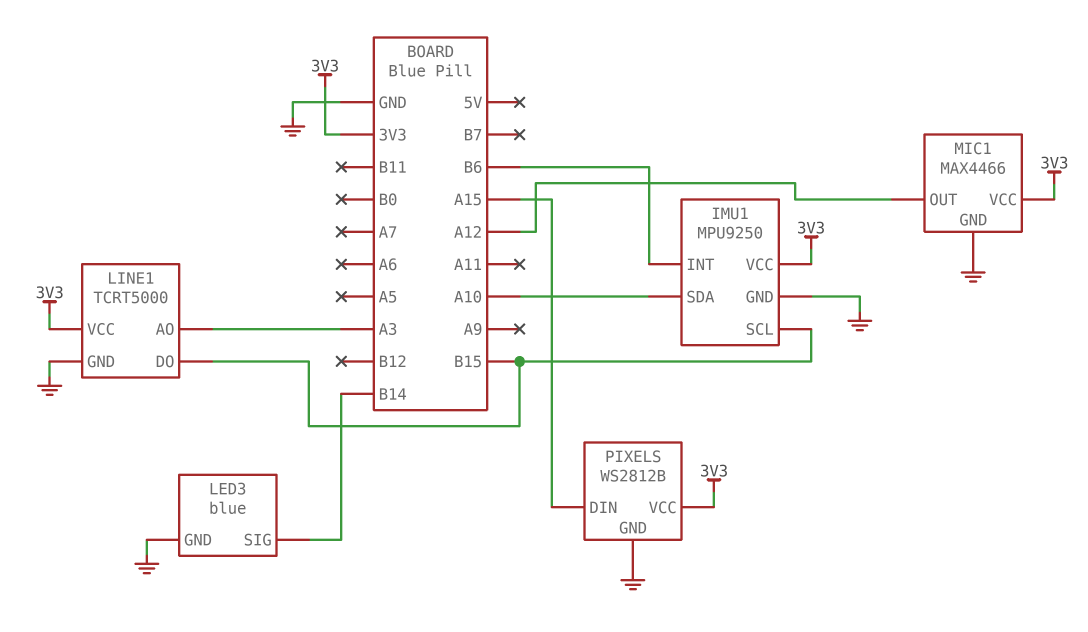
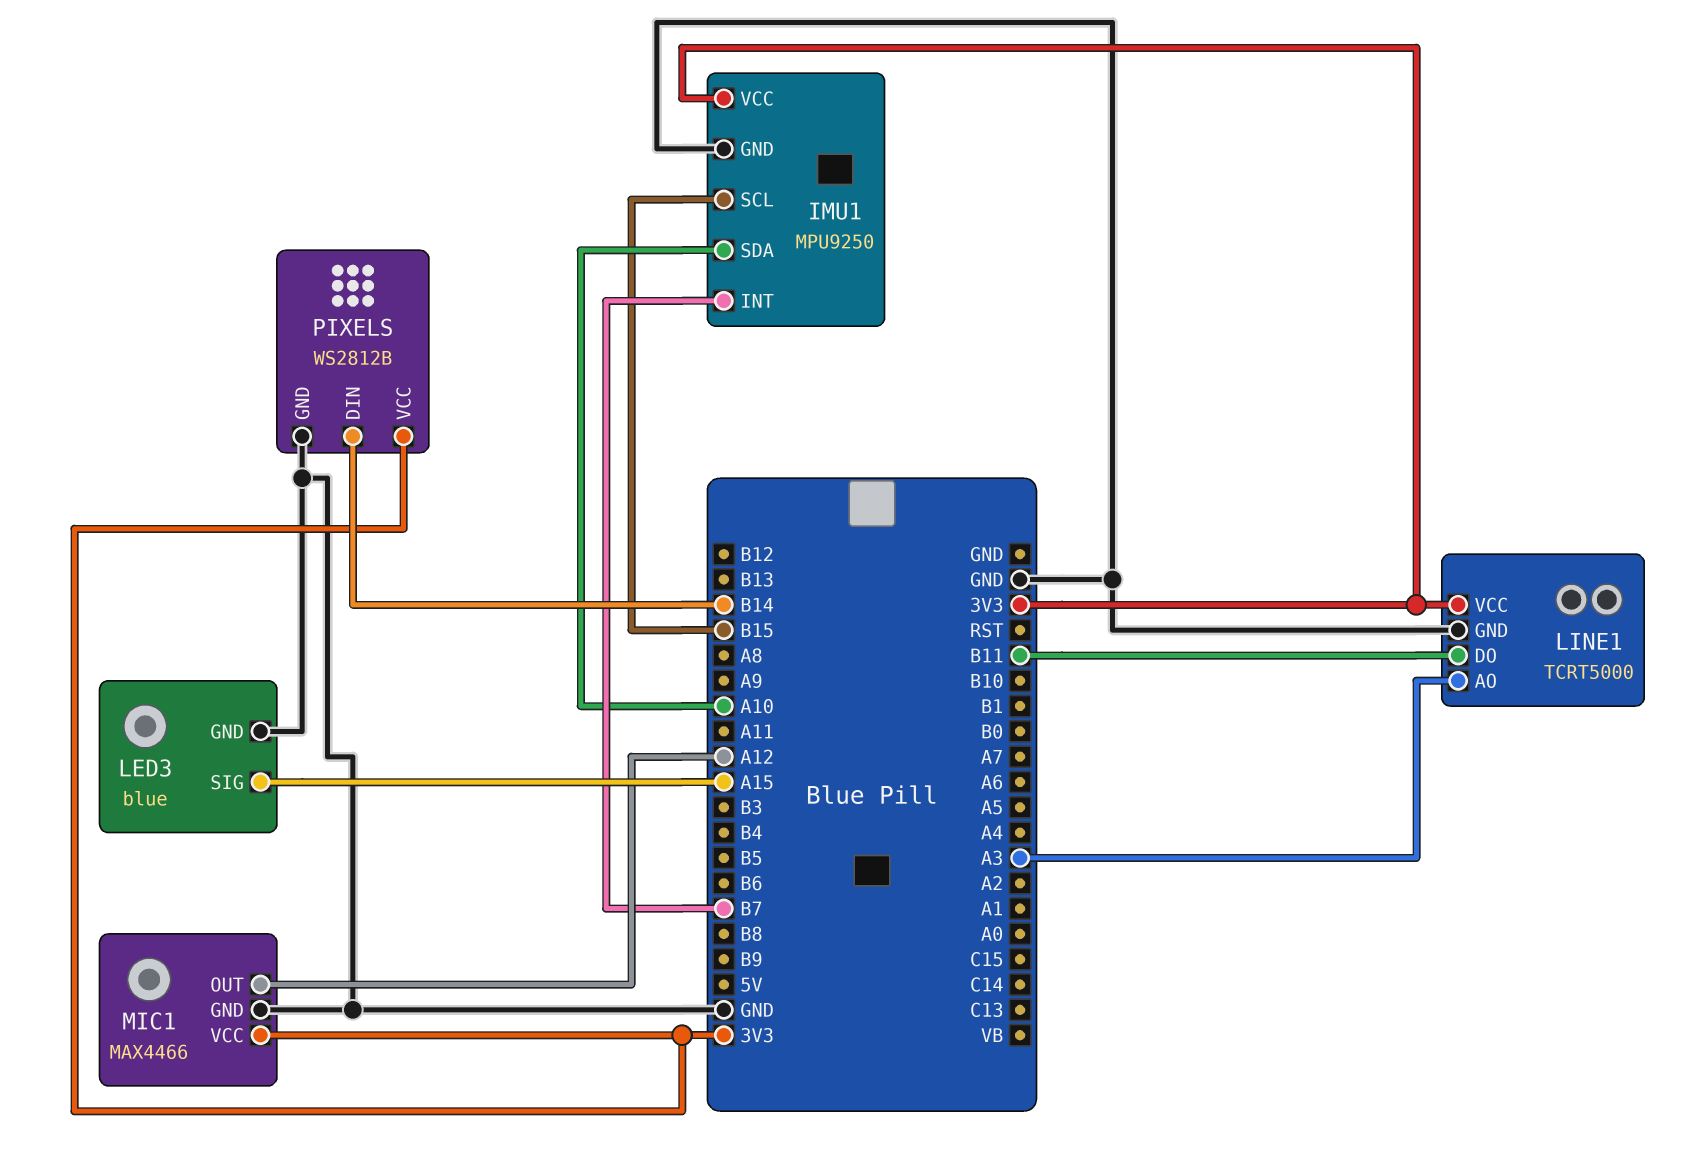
IMU1 pin INT: B6 -> B7
LED3 pin SIG: B14 -> A15
LINE1 pin DO: B15 -> B11
PIXELS pin DIN: A15 -> B14

